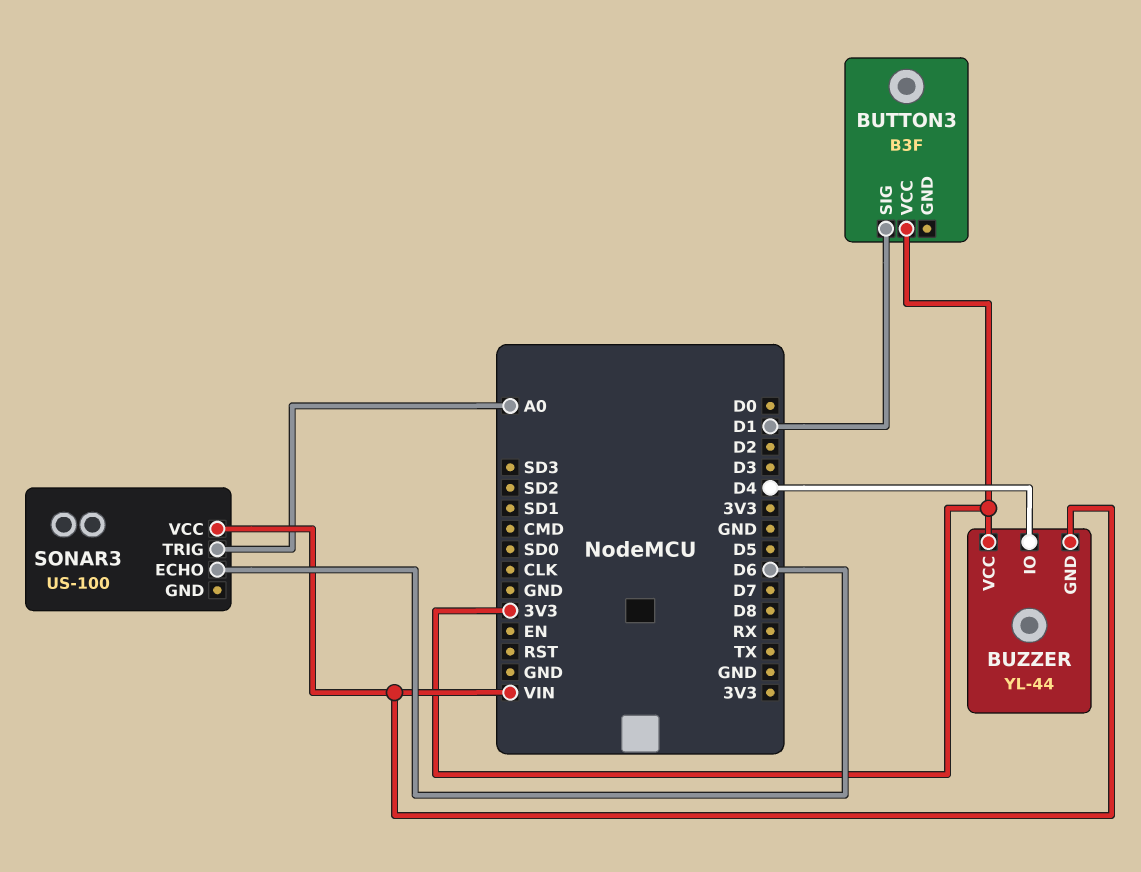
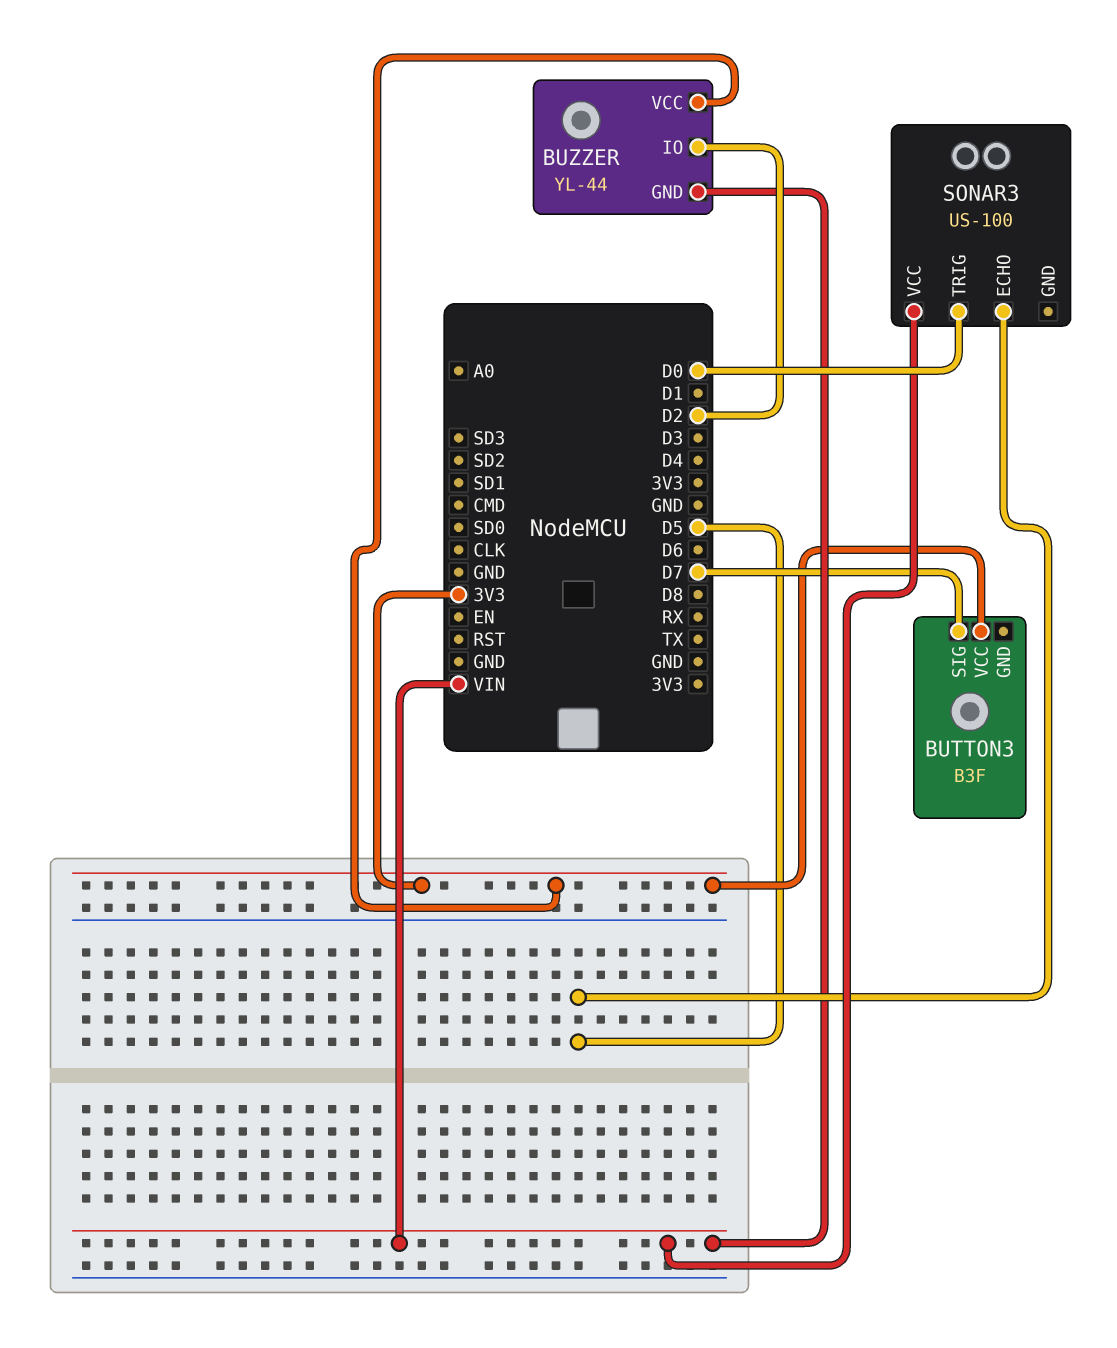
BUTTON3 pin SIG: D1 -> D7
BUZZER pin IO: D4 -> D2
SONAR3 pin ECHO: D6 -> D5
SONAR3 pin TRIG: A0 -> D0

